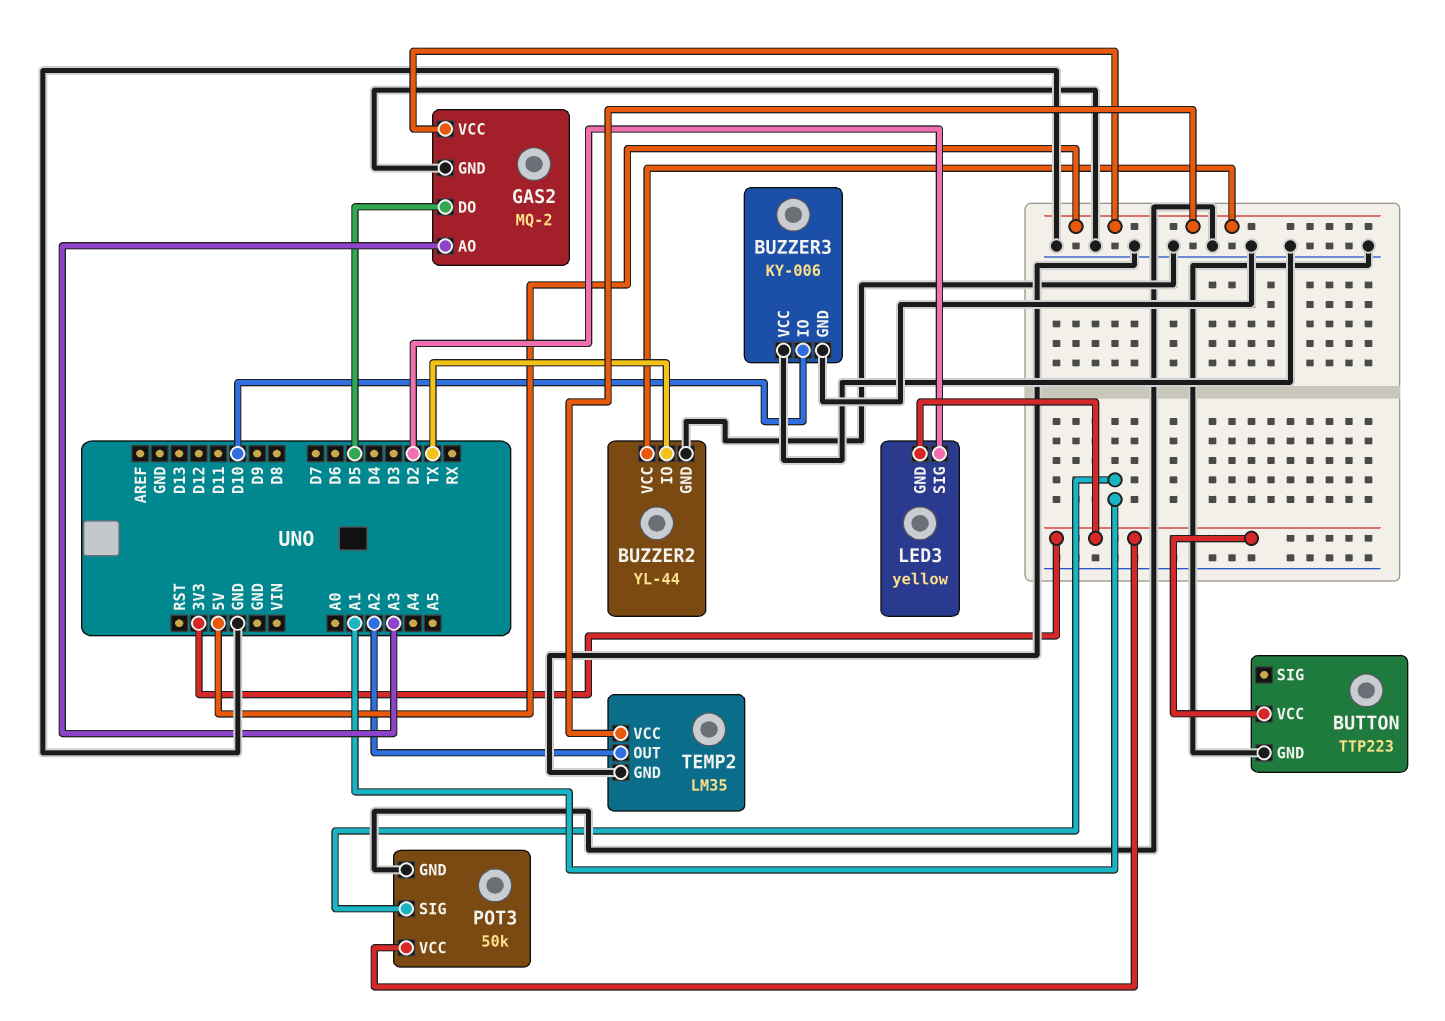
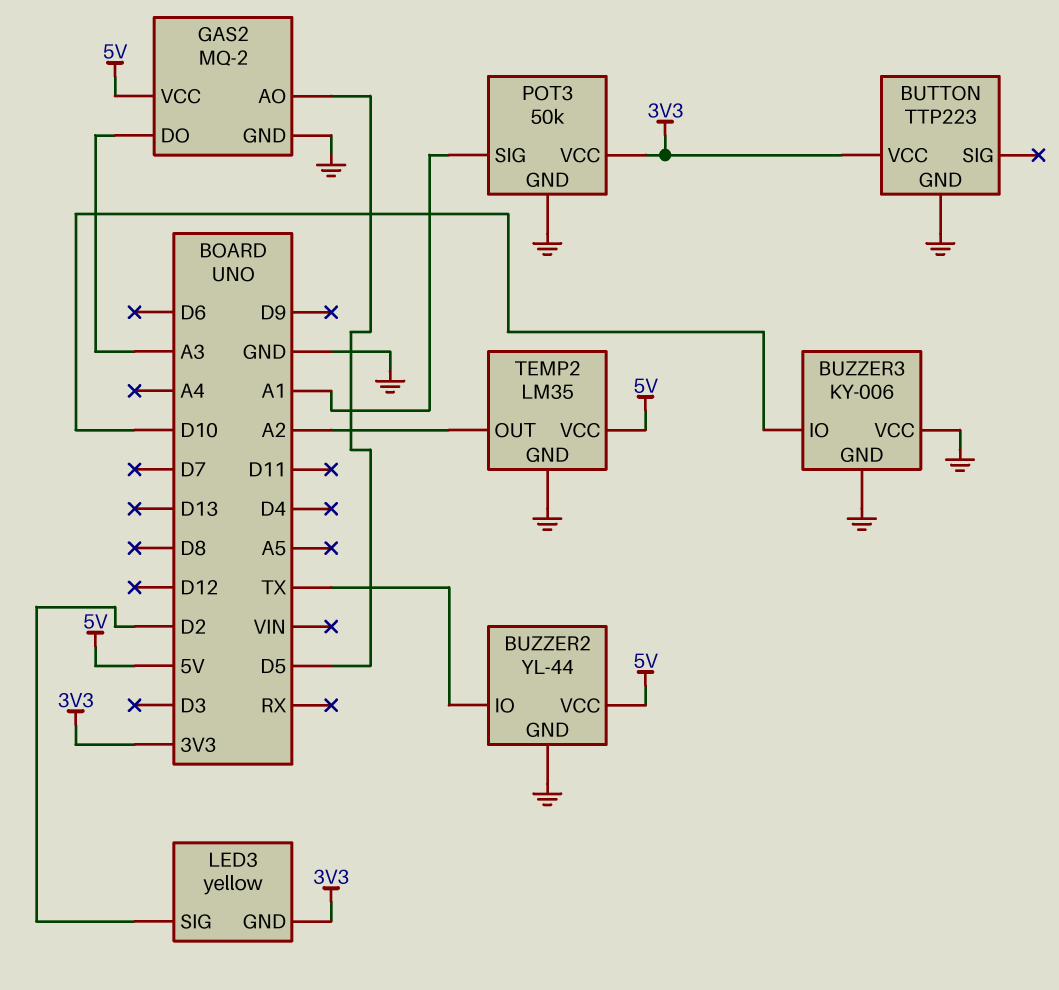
GAS2 pin AO: A3 -> D5
GAS2 pin DO: D5 -> A3

